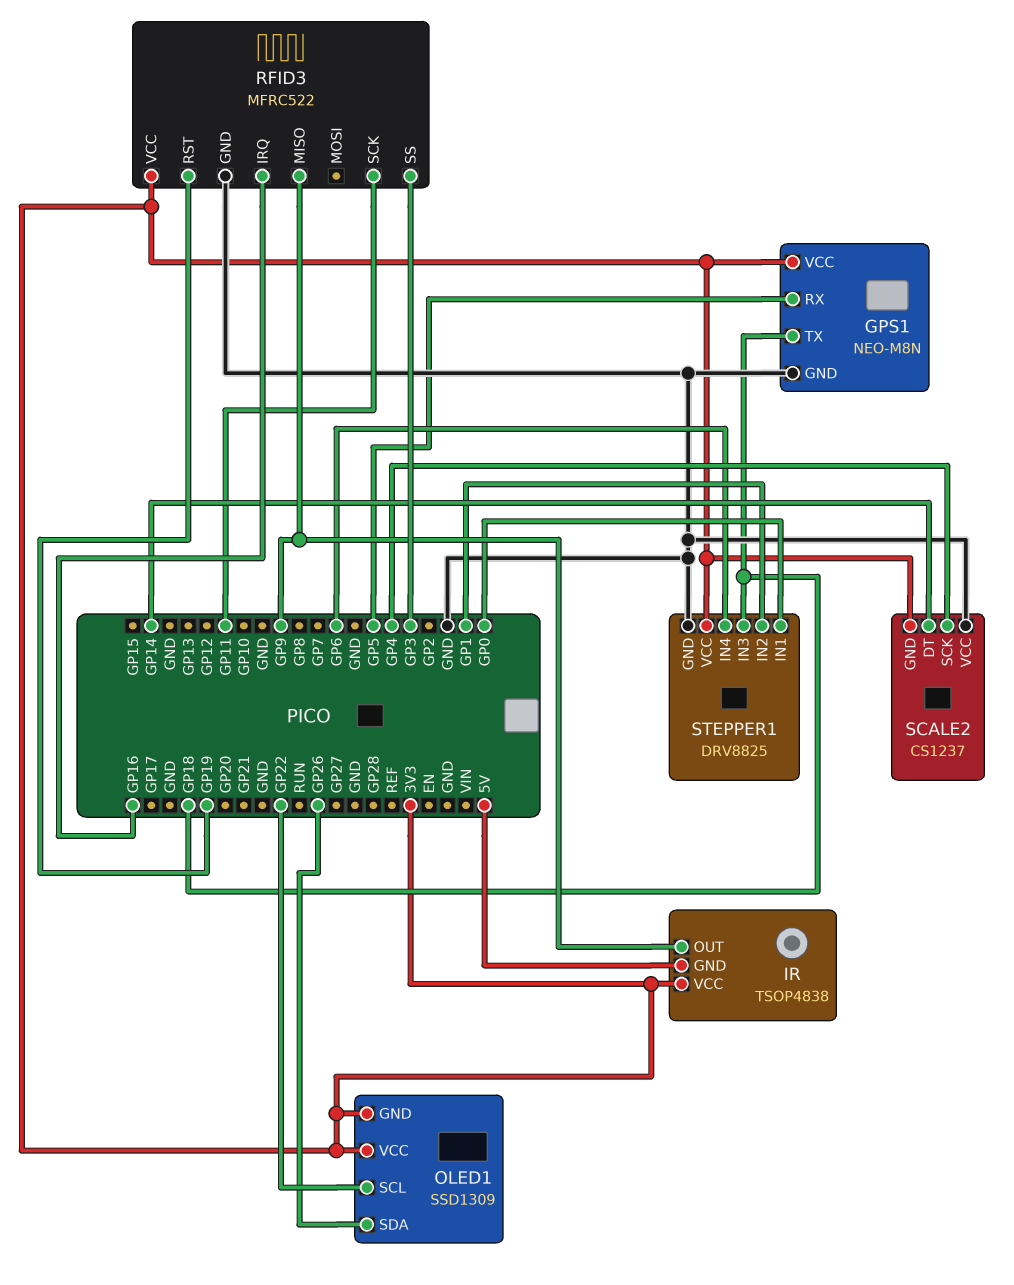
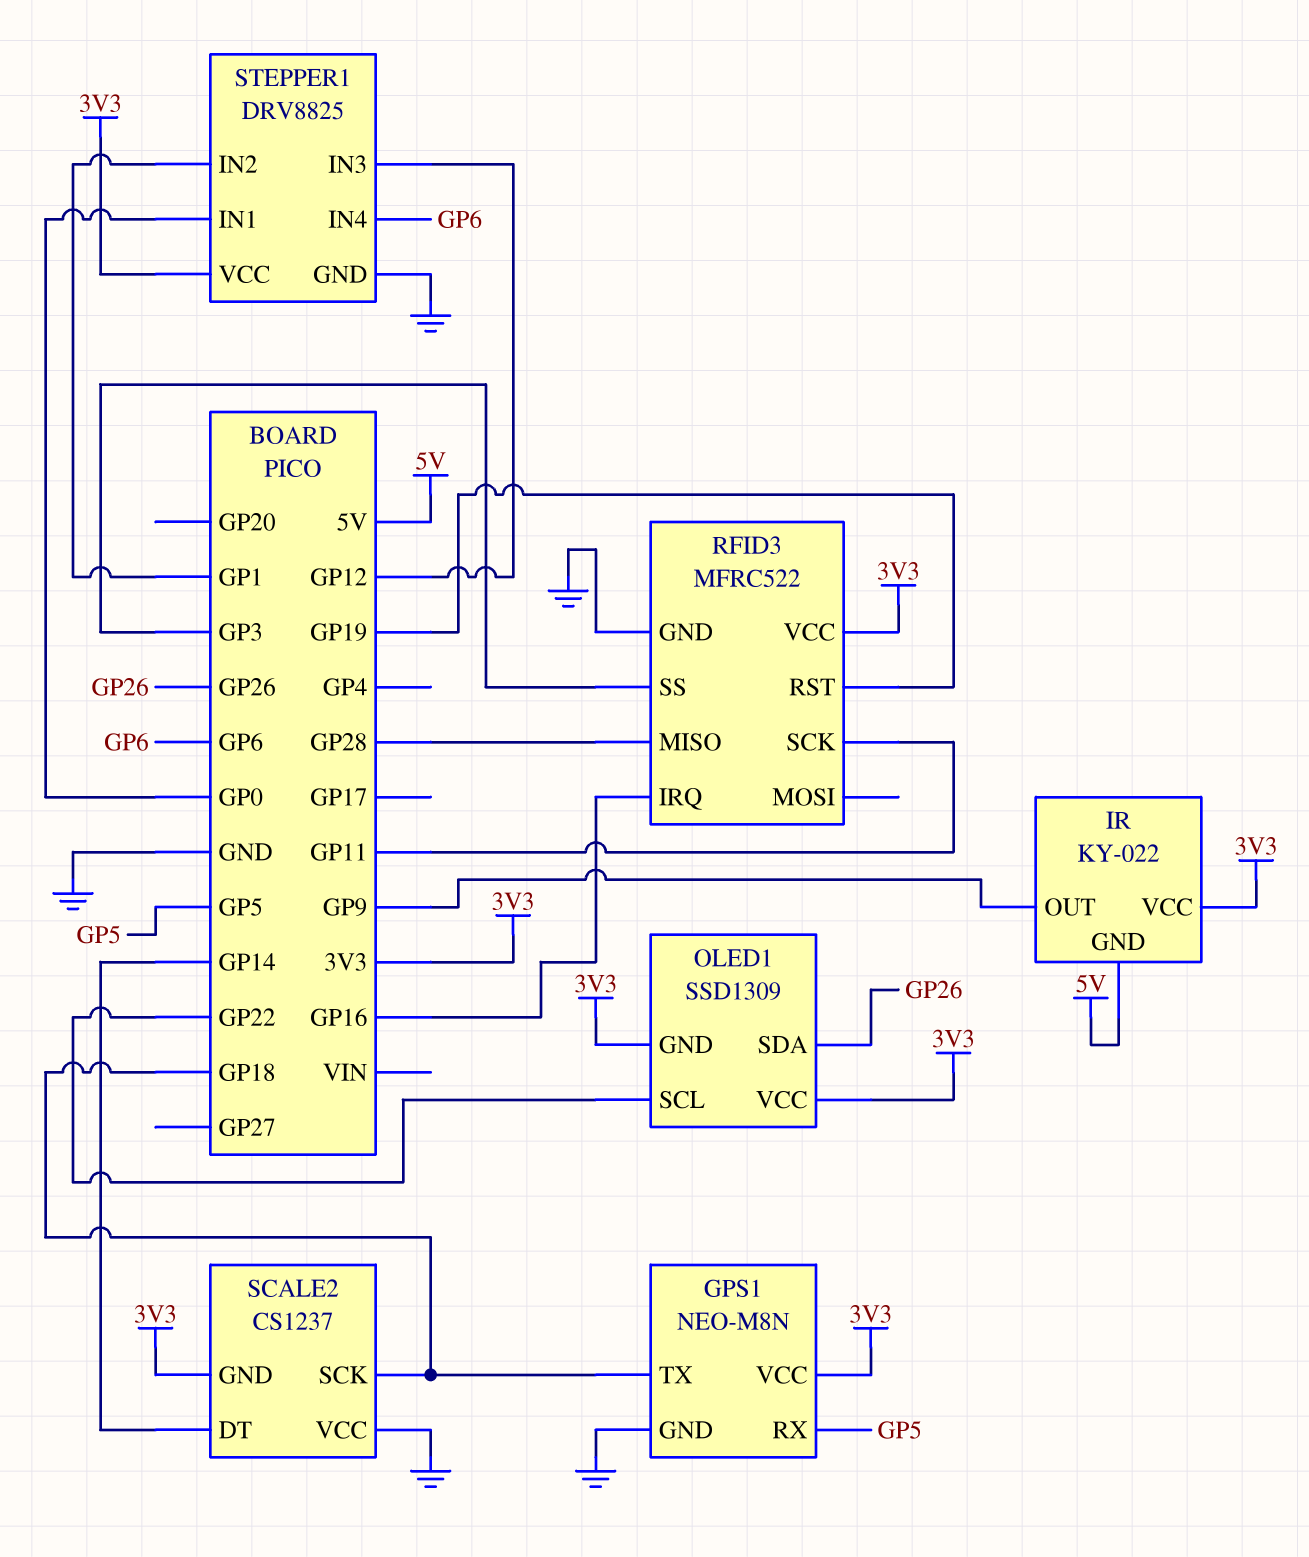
IR: TSOP4838 -> KY-022
RFID3 pin MISO: GP9 -> GP28
SCALE2 pin SCK: GP4 -> GP18
STEPPER1 pin IN3: GP18 -> GP12

